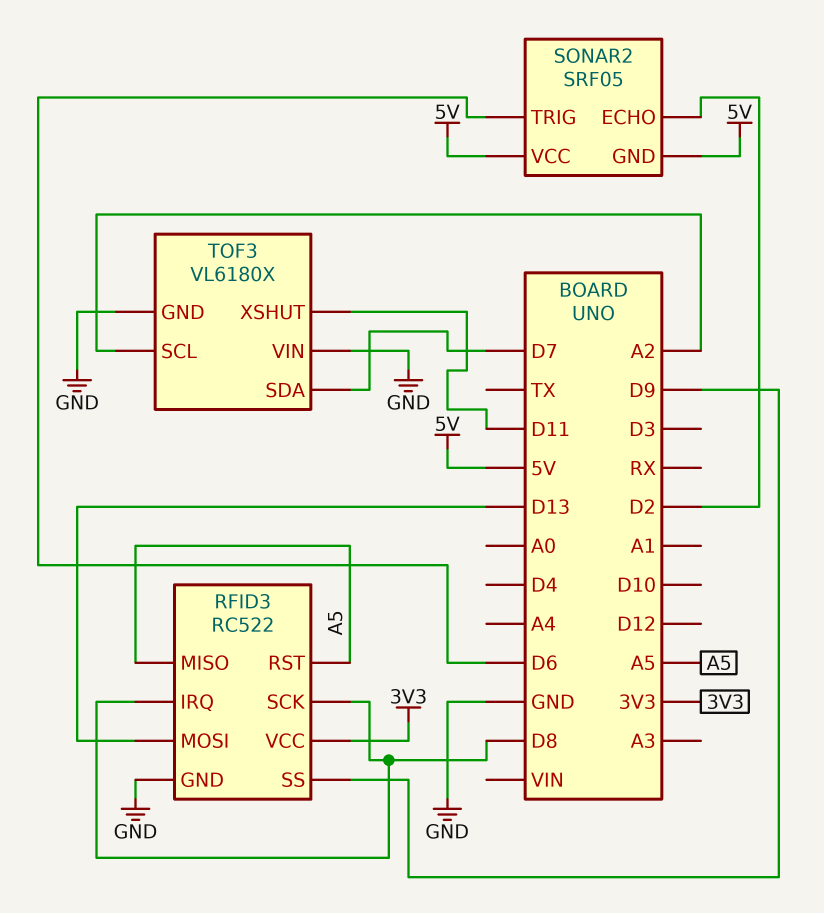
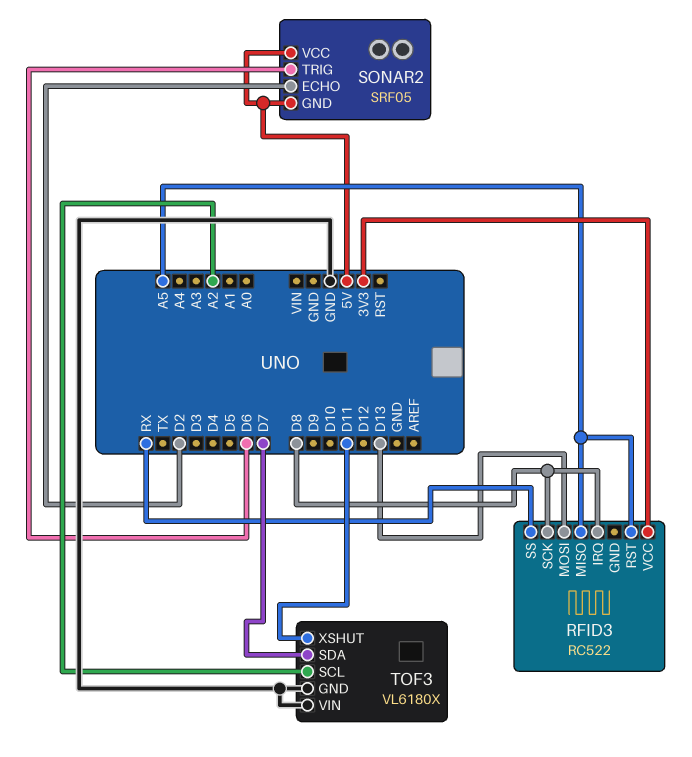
RFID3 pin GND: GND -> none
RFID3 pin SS: D9 -> RX

